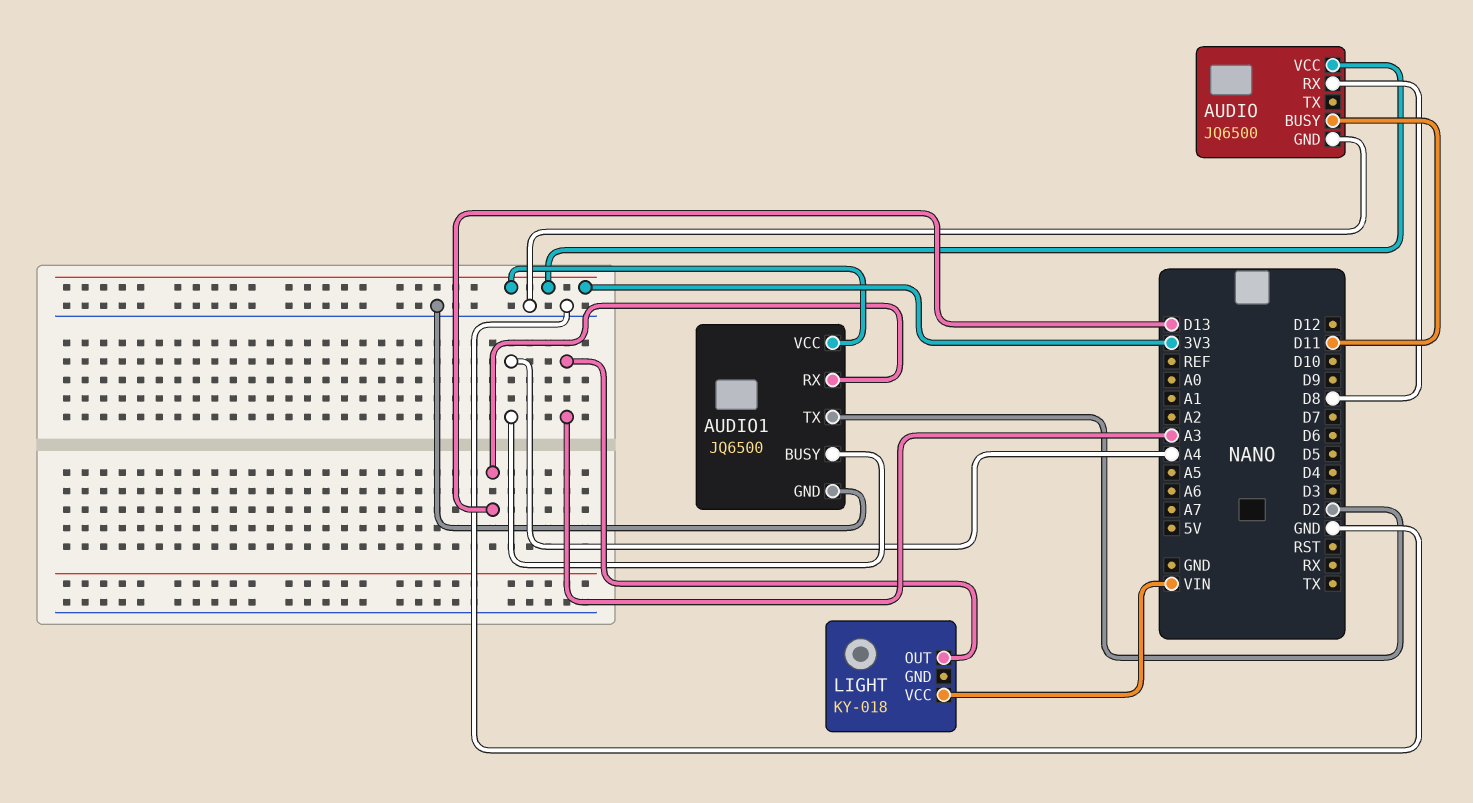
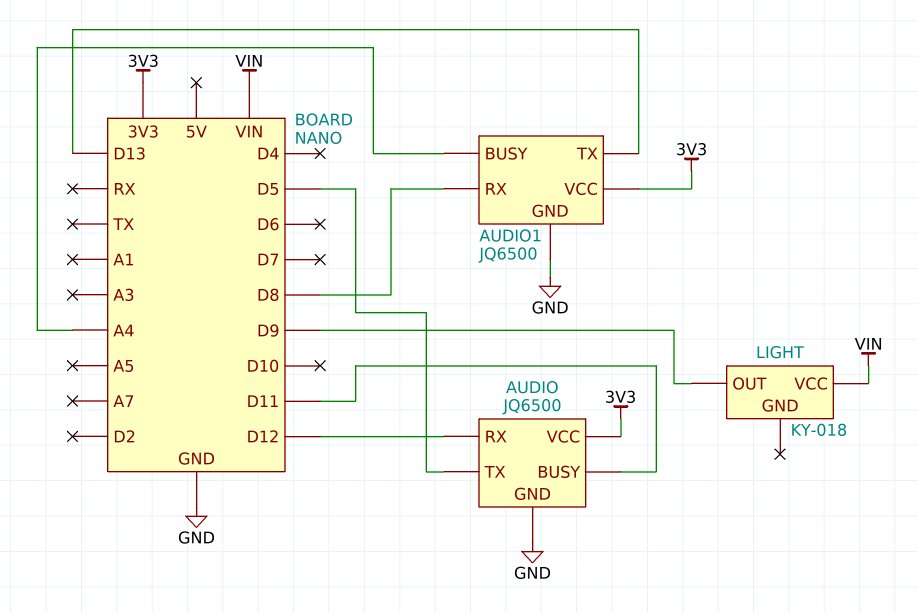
AUDIO pin RX: D8 -> D12
AUDIO pin TX: none -> D5
AUDIO1 pin RX: D13 -> D8
AUDIO1 pin TX: D2 -> D13
LIGHT pin OUT: A3 -> D9

